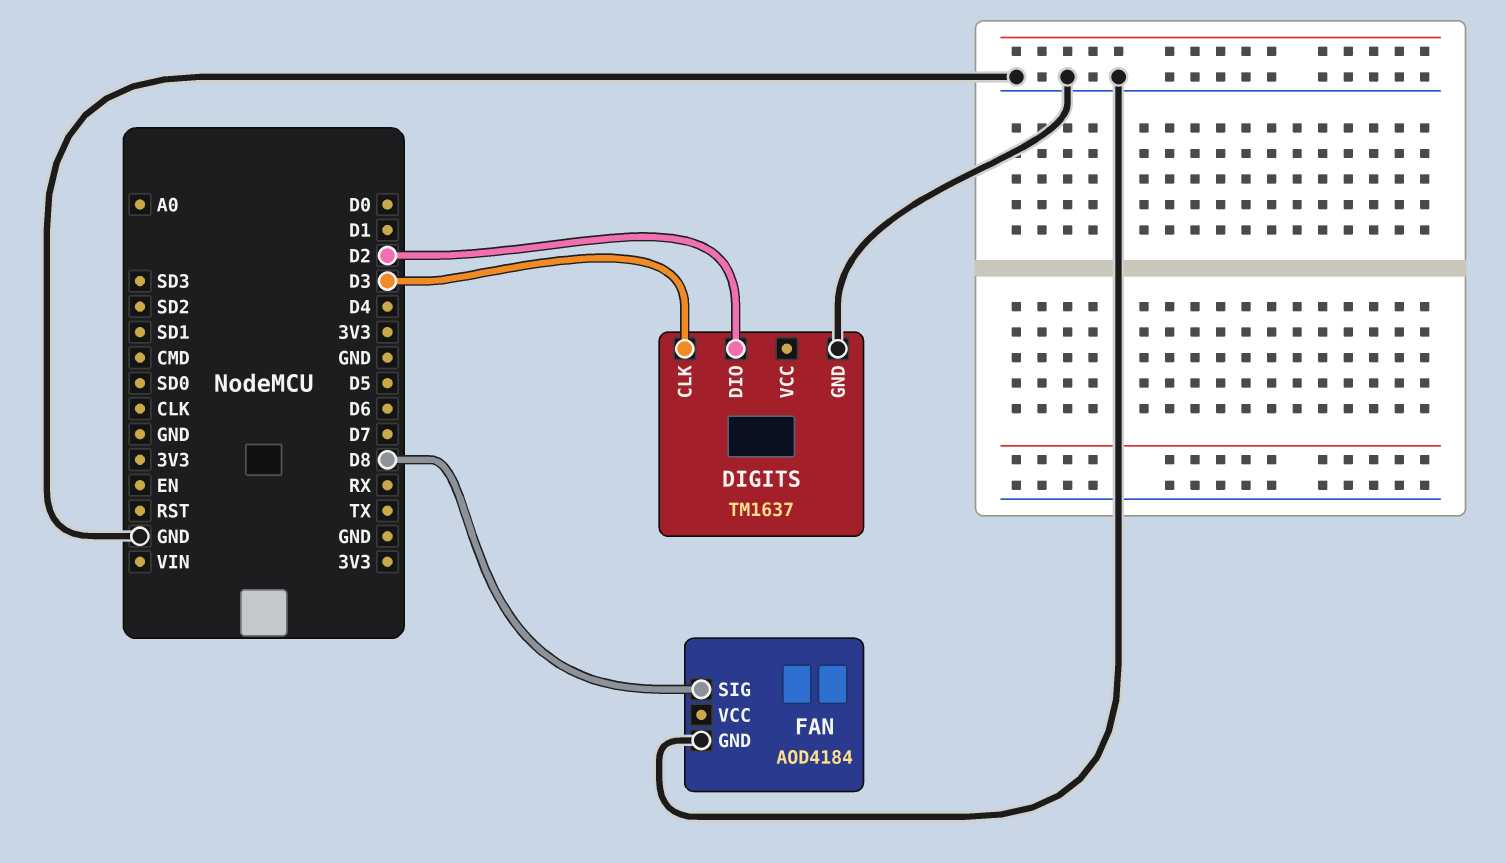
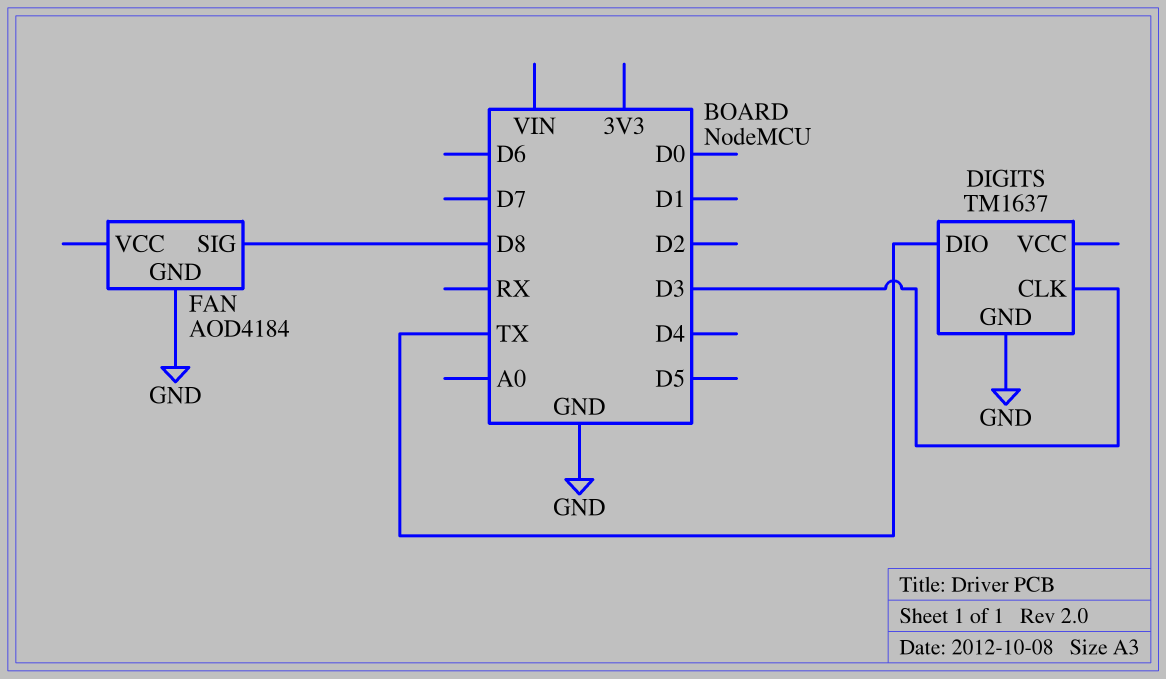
DIGITS pin DIO: D2 -> TX

